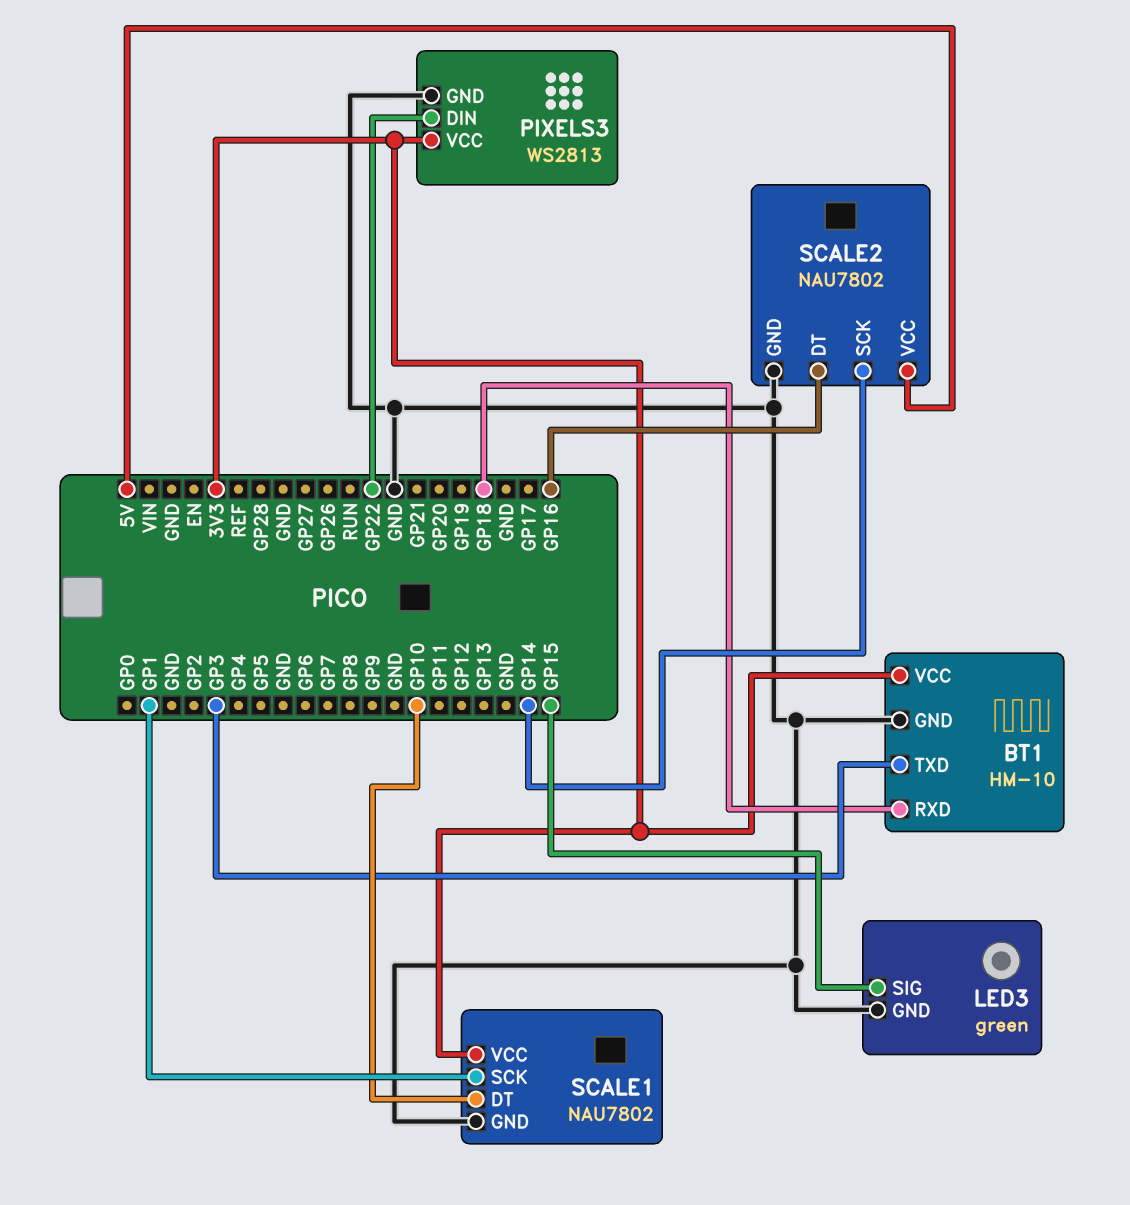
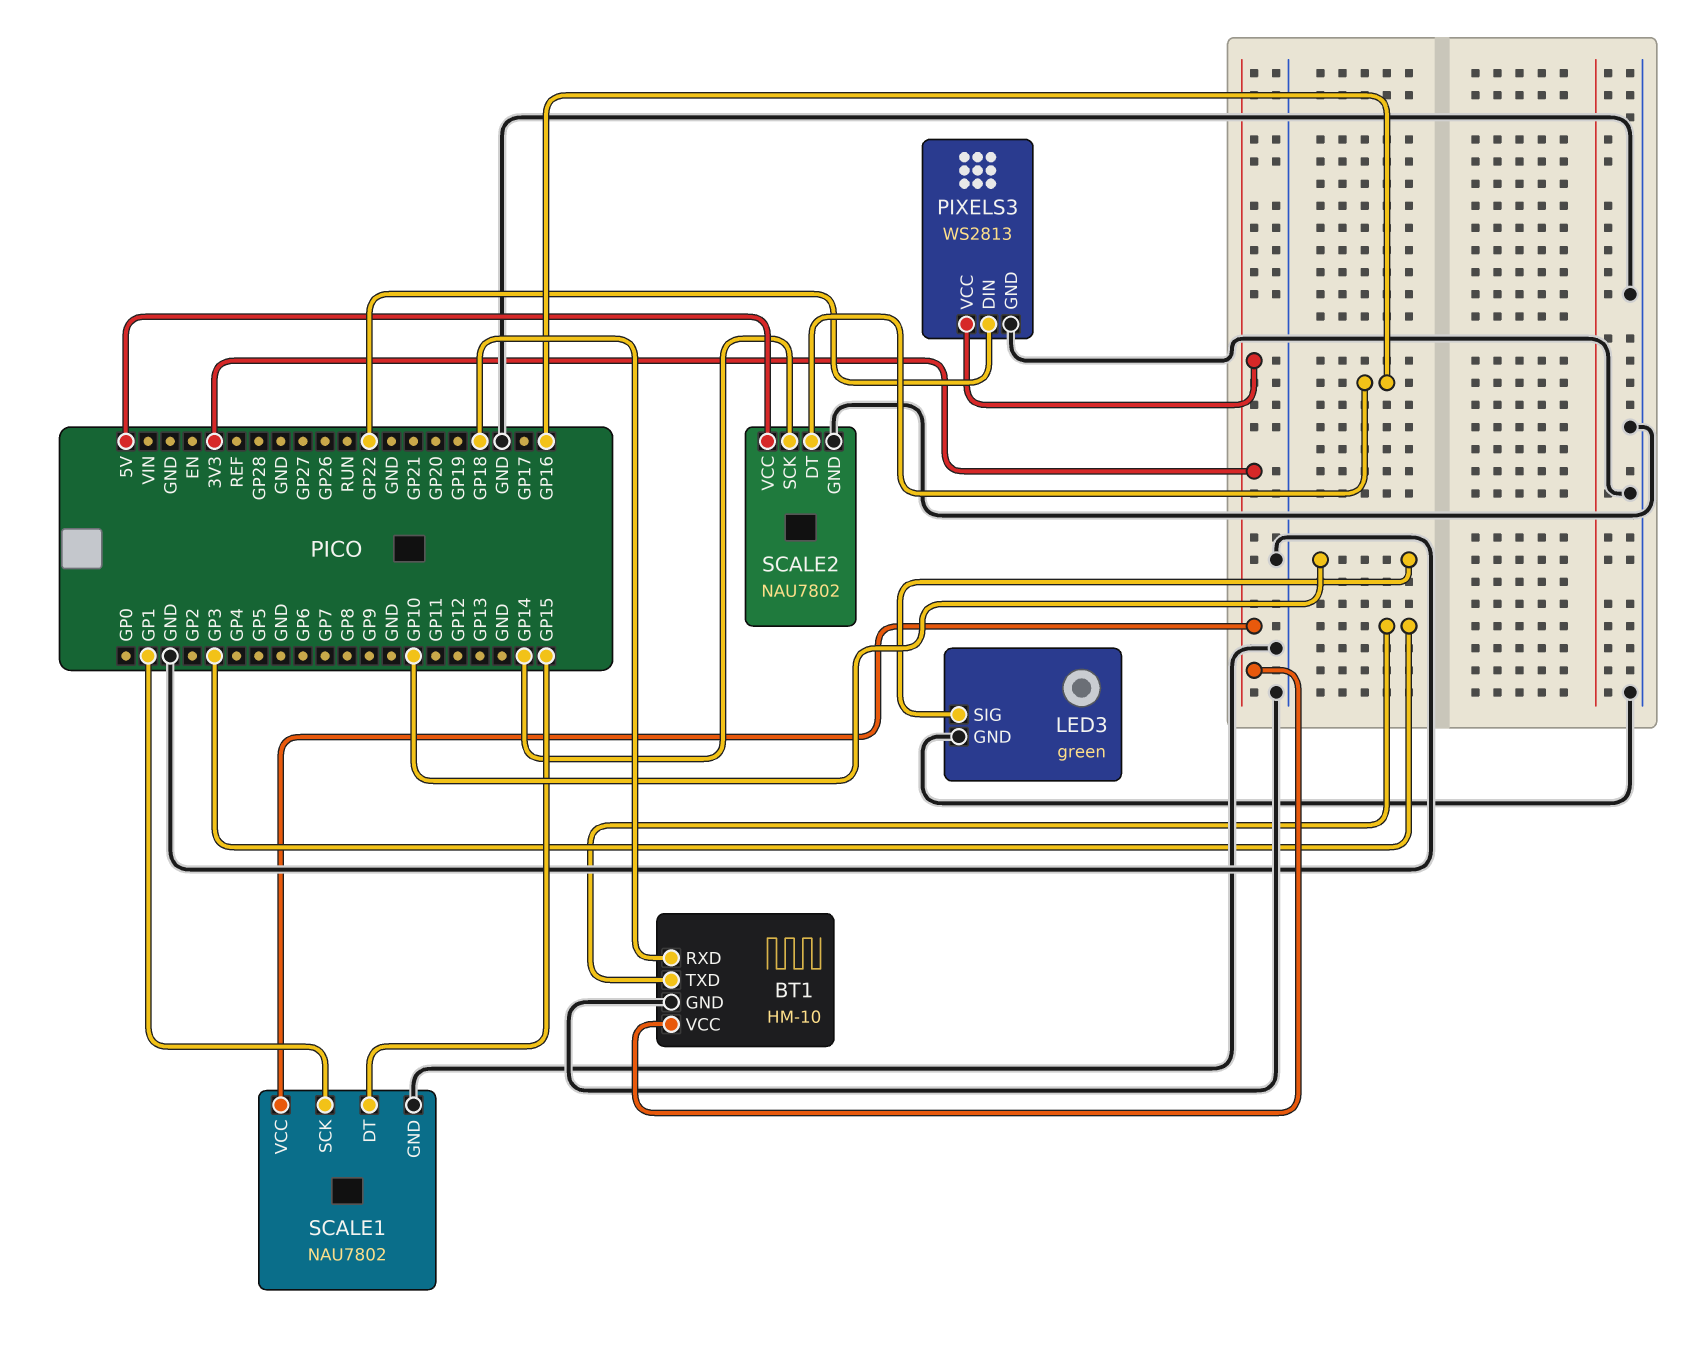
LED3 pin SIG: GP15 -> GP10
SCALE1 pin DT: GP10 -> GP15

